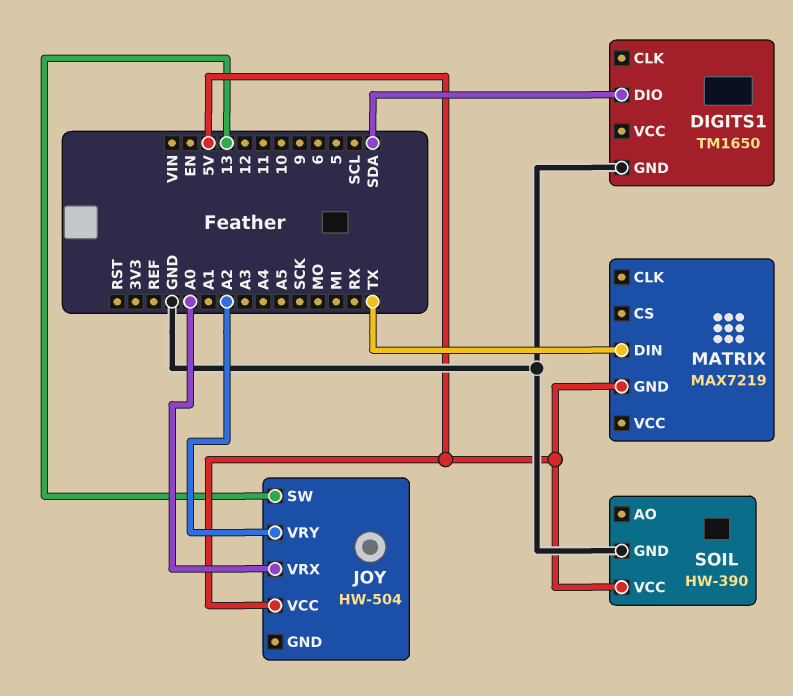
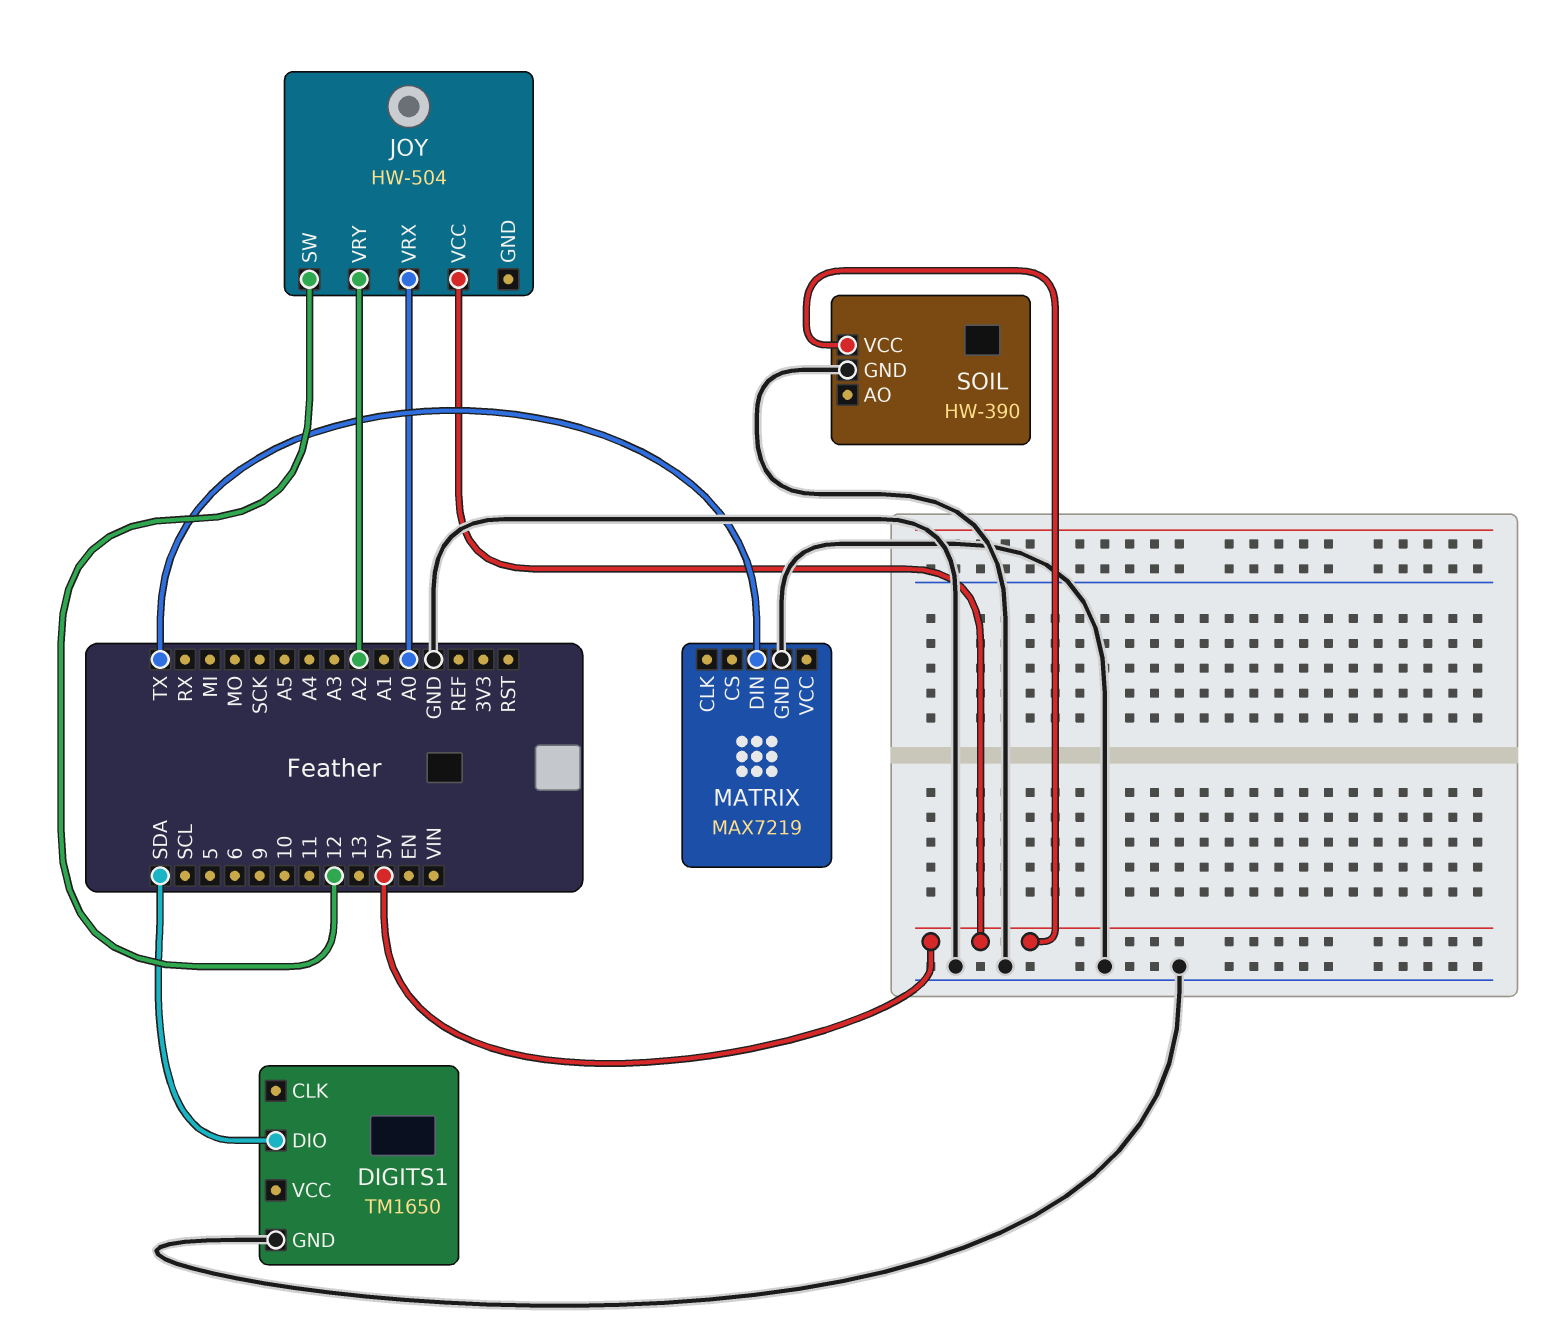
JOY pin SW: 13 -> 12
MATRIX pin GND: 5V -> GND

